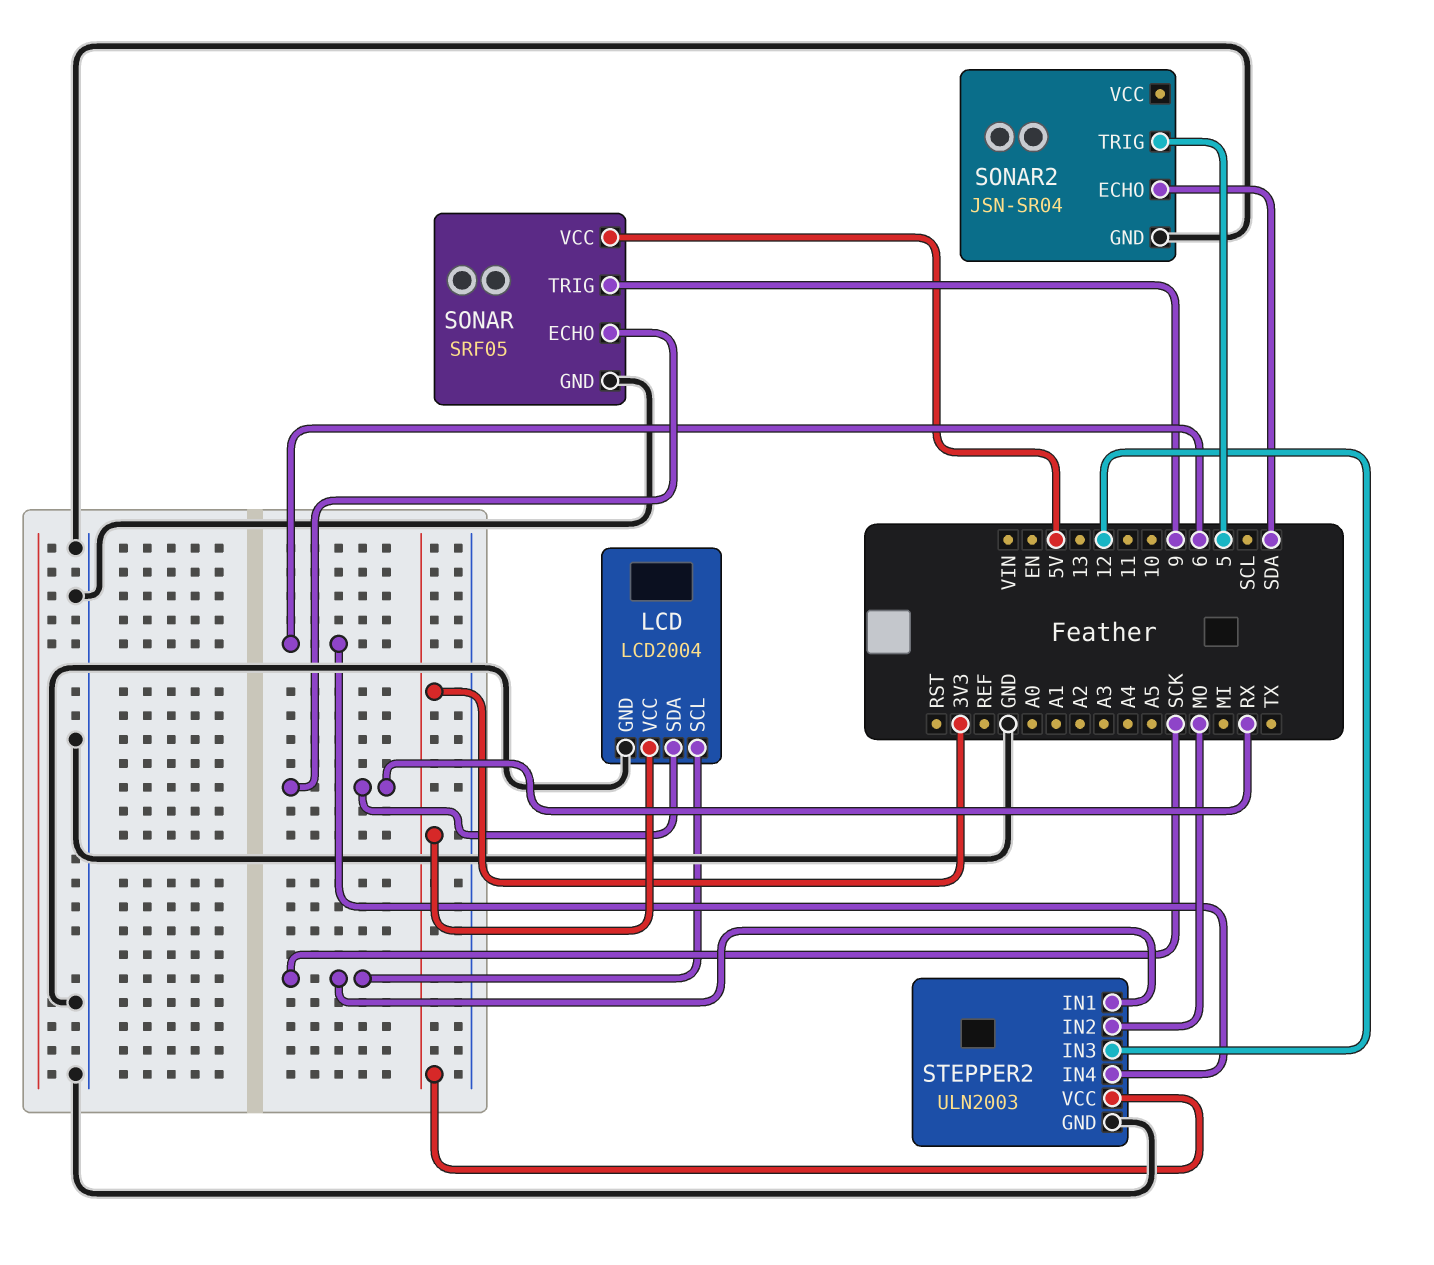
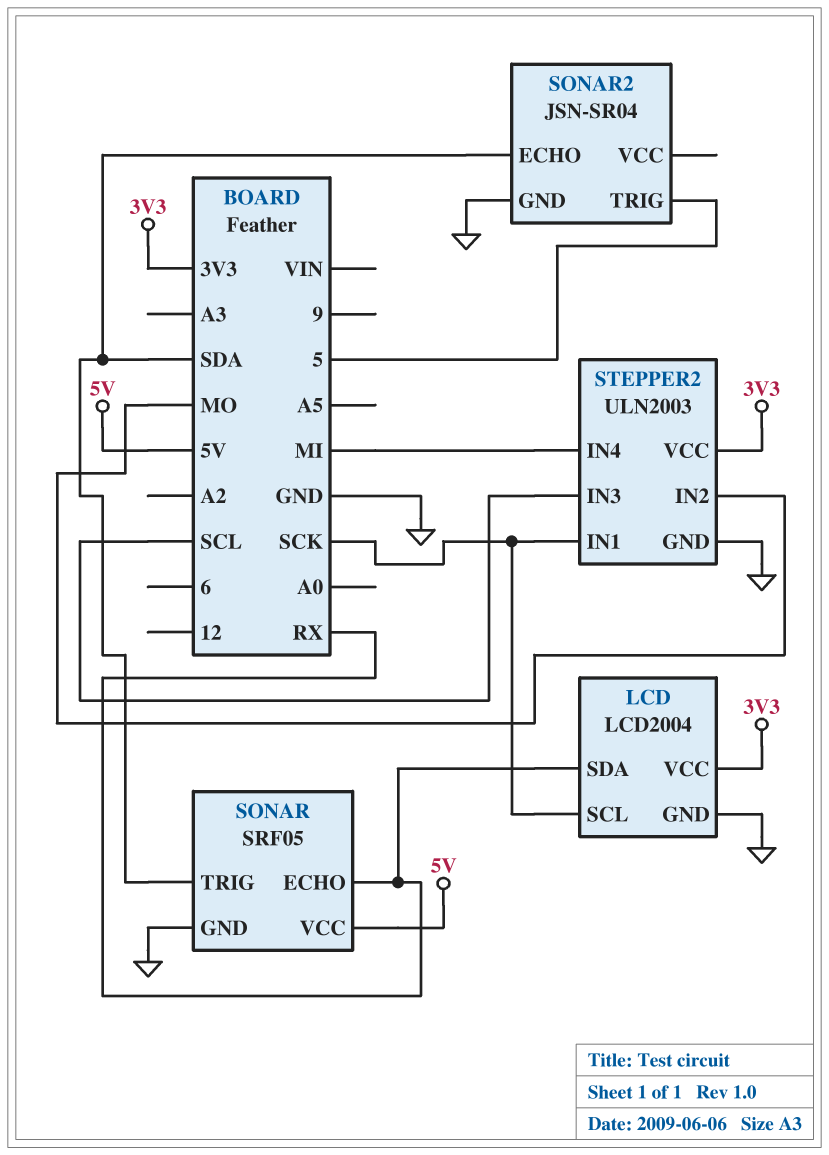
SONAR pin TRIG: 9 -> SDA
STEPPER2 pin IN3: 12 -> SCL
STEPPER2 pin IN4: 6 -> MI

